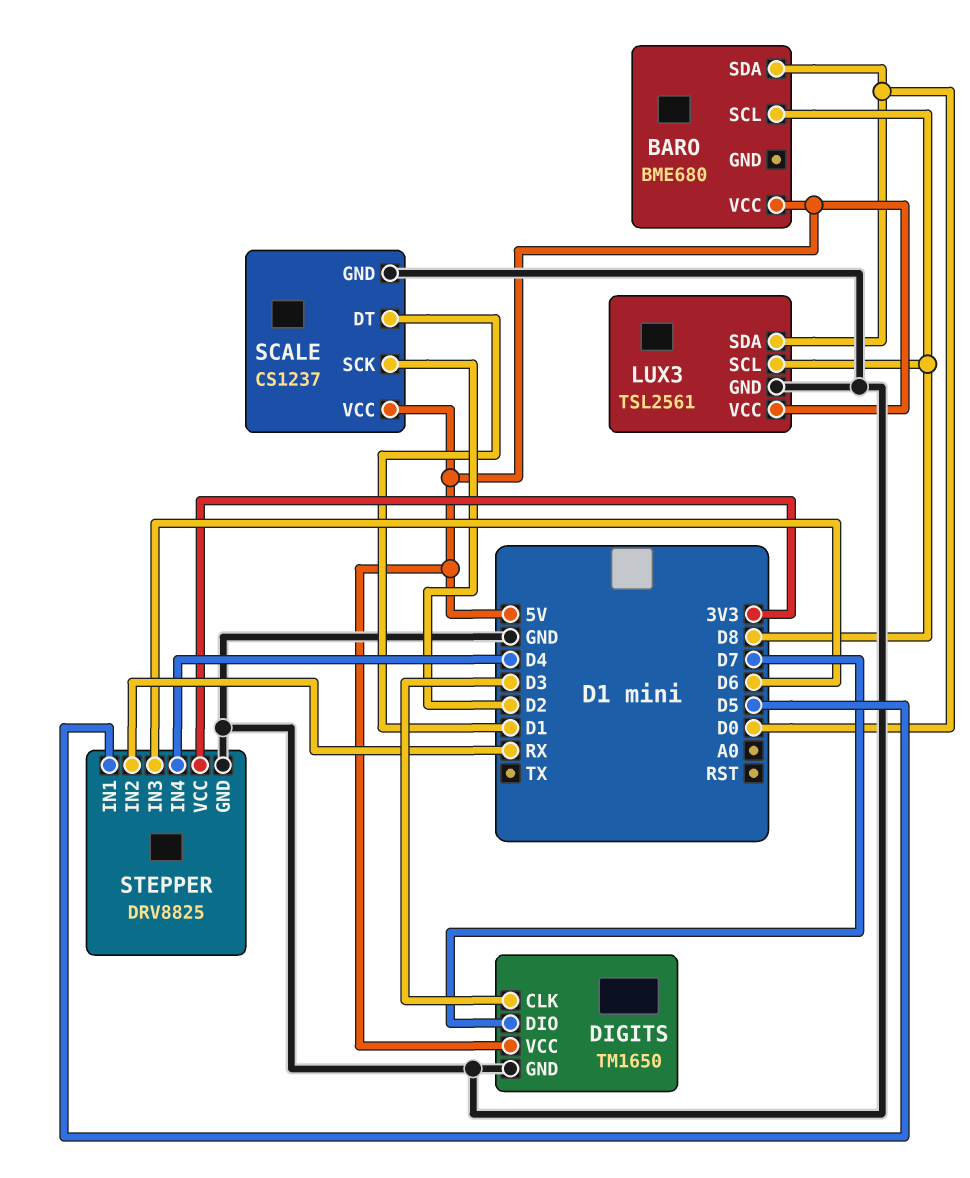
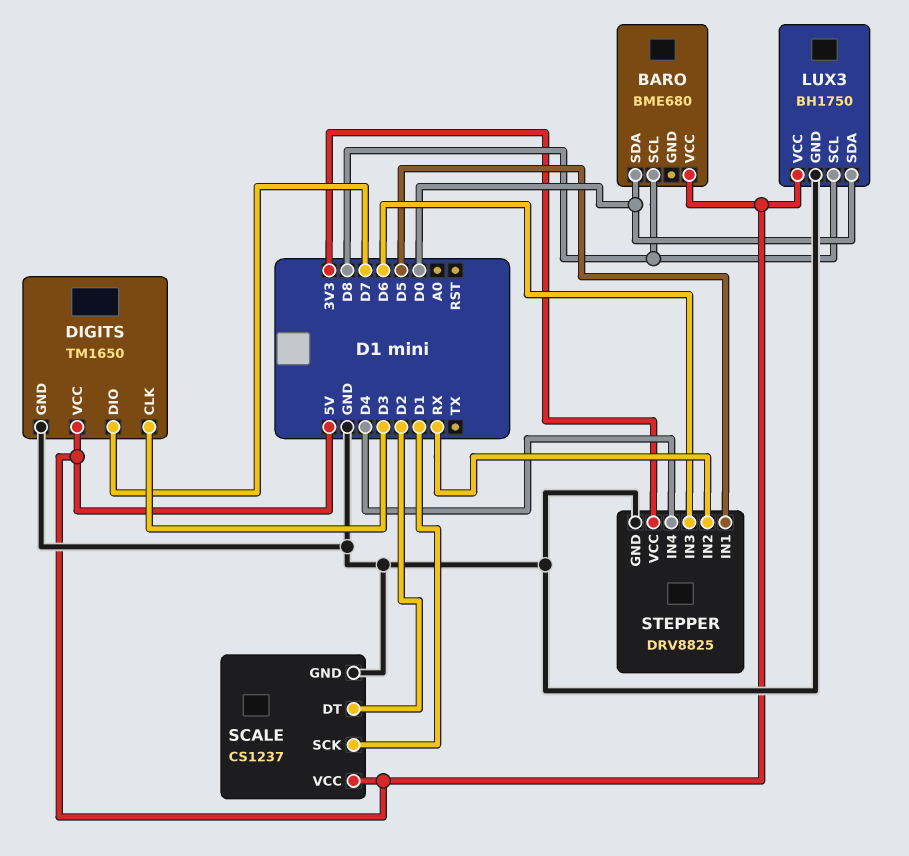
LUX3: TSL2561 -> BH1750
SCALE pin DT: D1 -> D2
SCALE pin SCK: D2 -> D1

